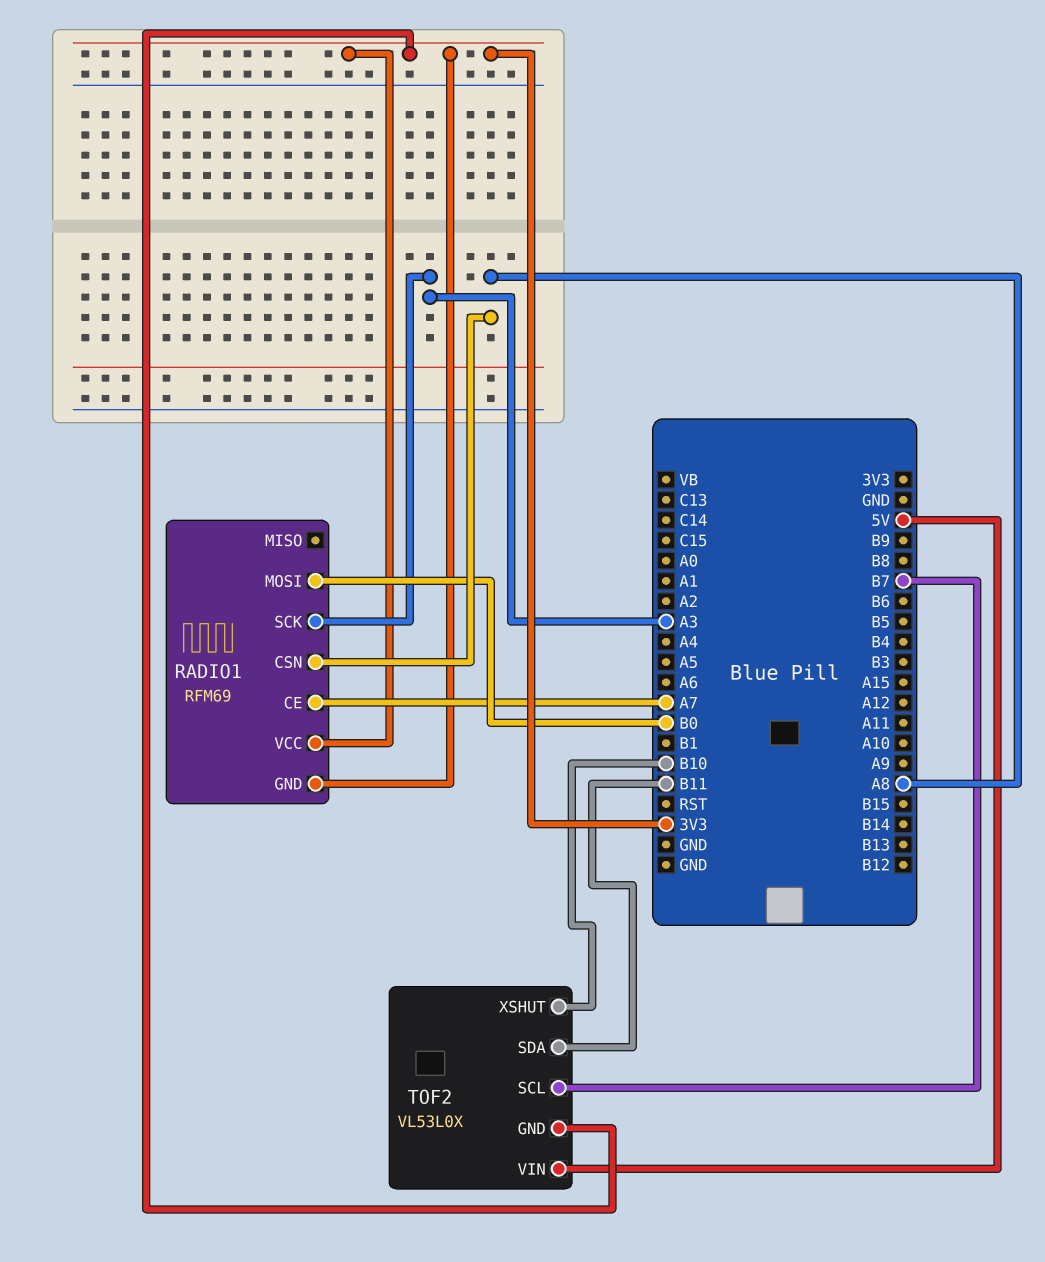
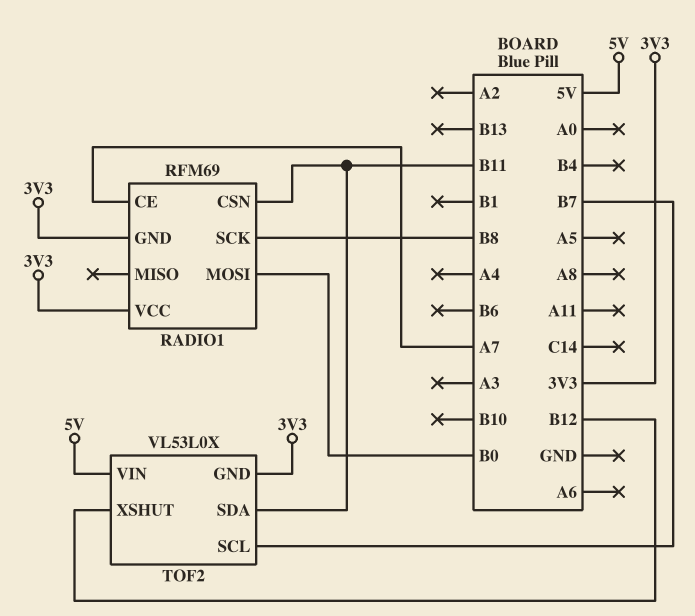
RADIO1 pin CSN: A8 -> B11
RADIO1 pin SCK: A3 -> B8
TOF2 pin XSHUT: B10 -> B12

